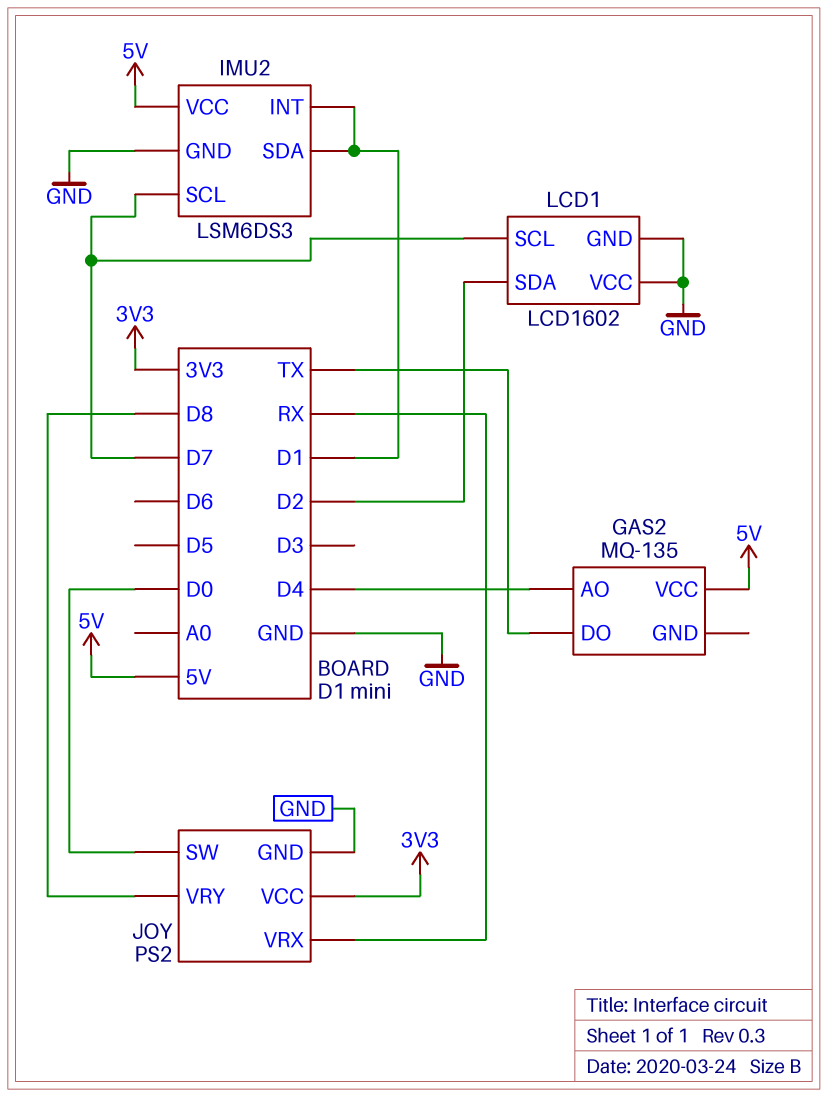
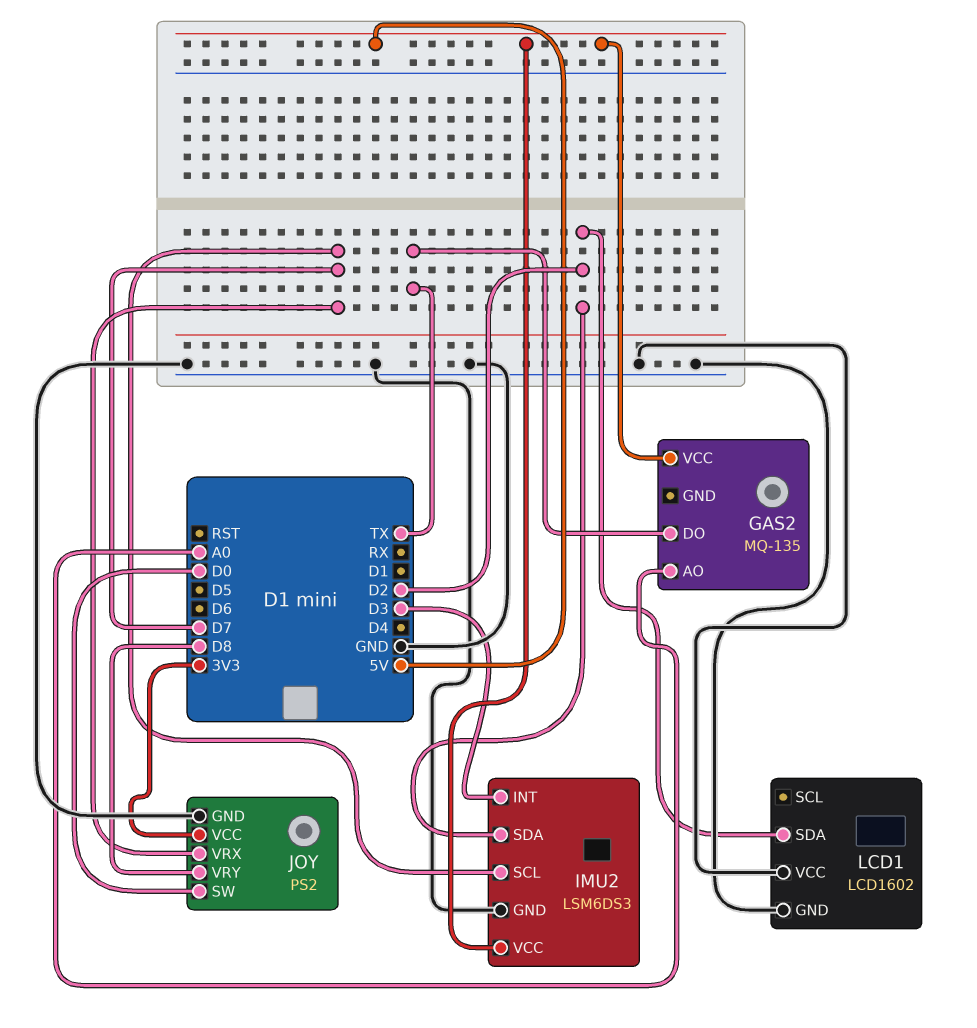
GAS2 pin AO: D4 -> A0
IMU2 pin INT: D1 -> D3
IMU2 pin SDA: D1 -> D2
JOY pin VRX: RX -> D7
LCD1 pin SCL: D7 -> none

